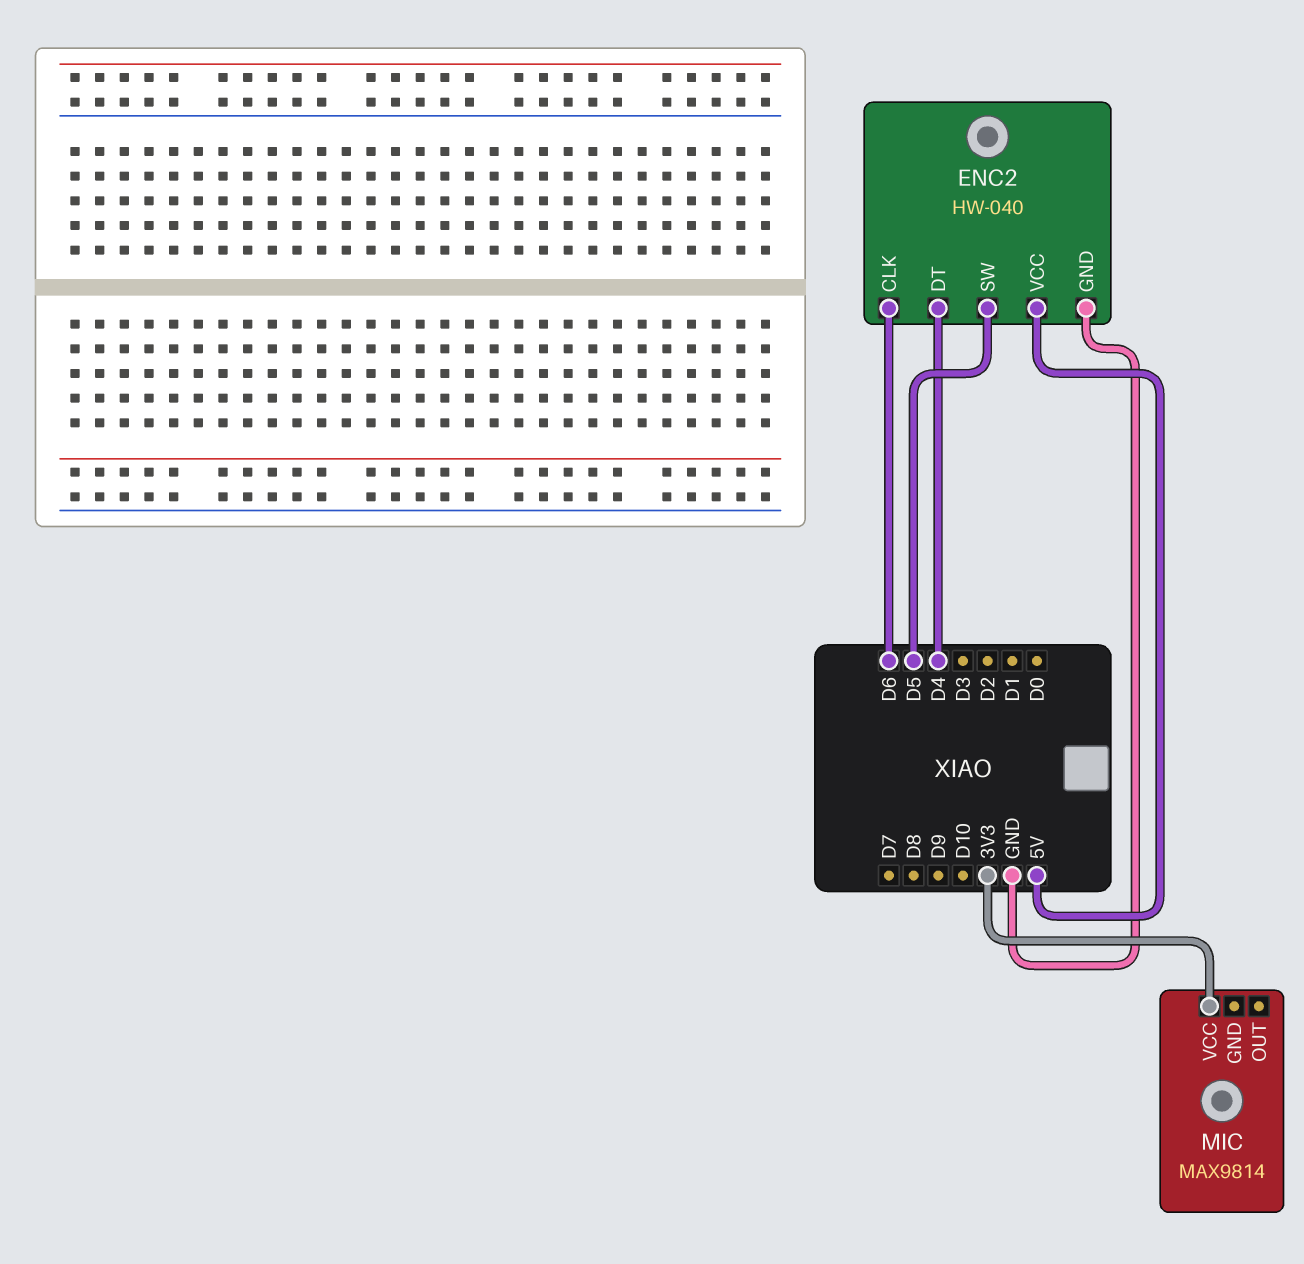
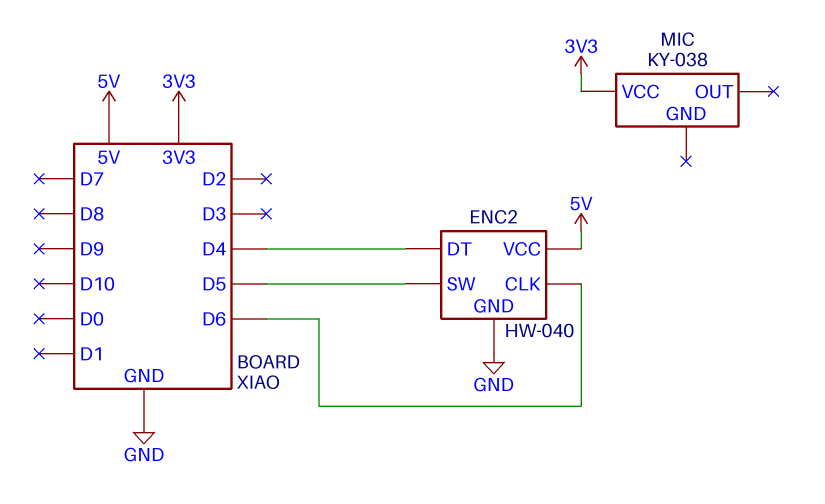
MIC: MAX9814 -> KY-038

